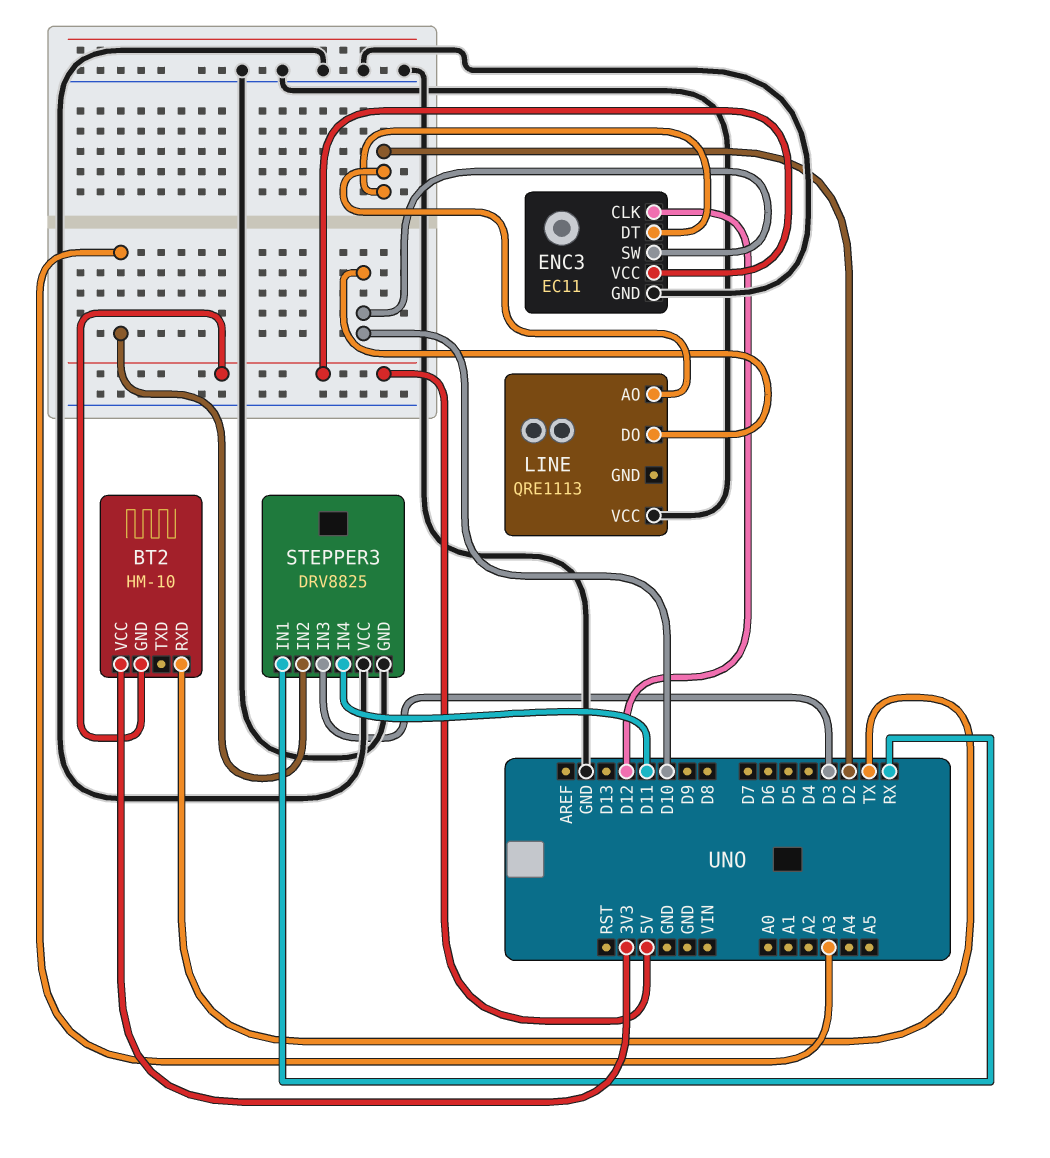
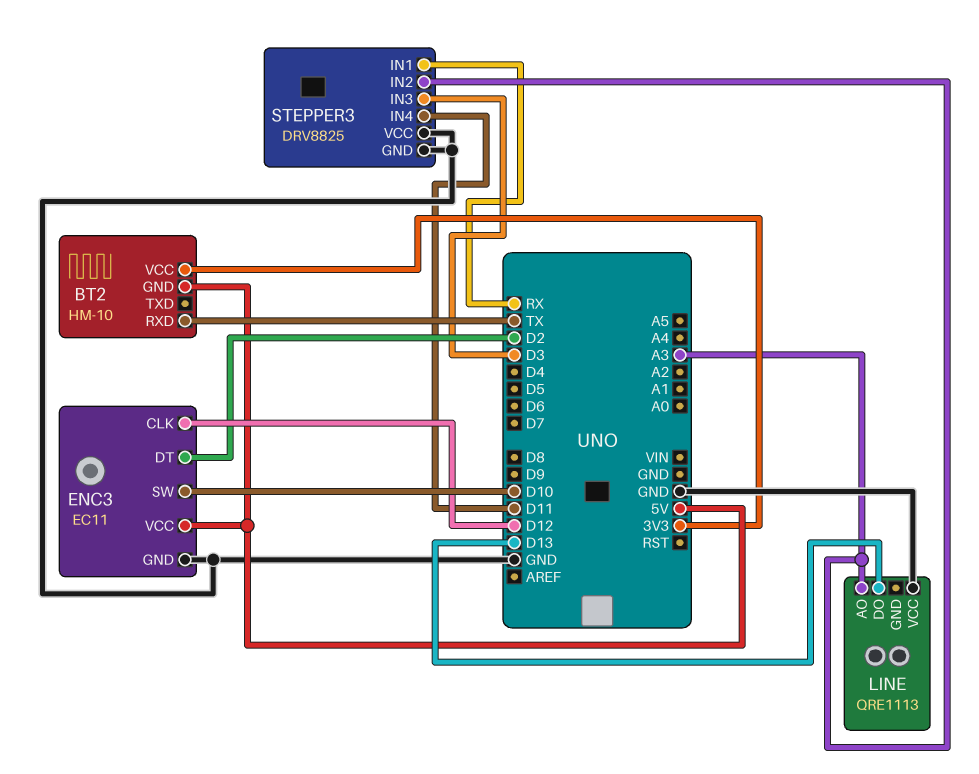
LINE pin AO: D2 -> A3
LINE pin DO: D10 -> D13

